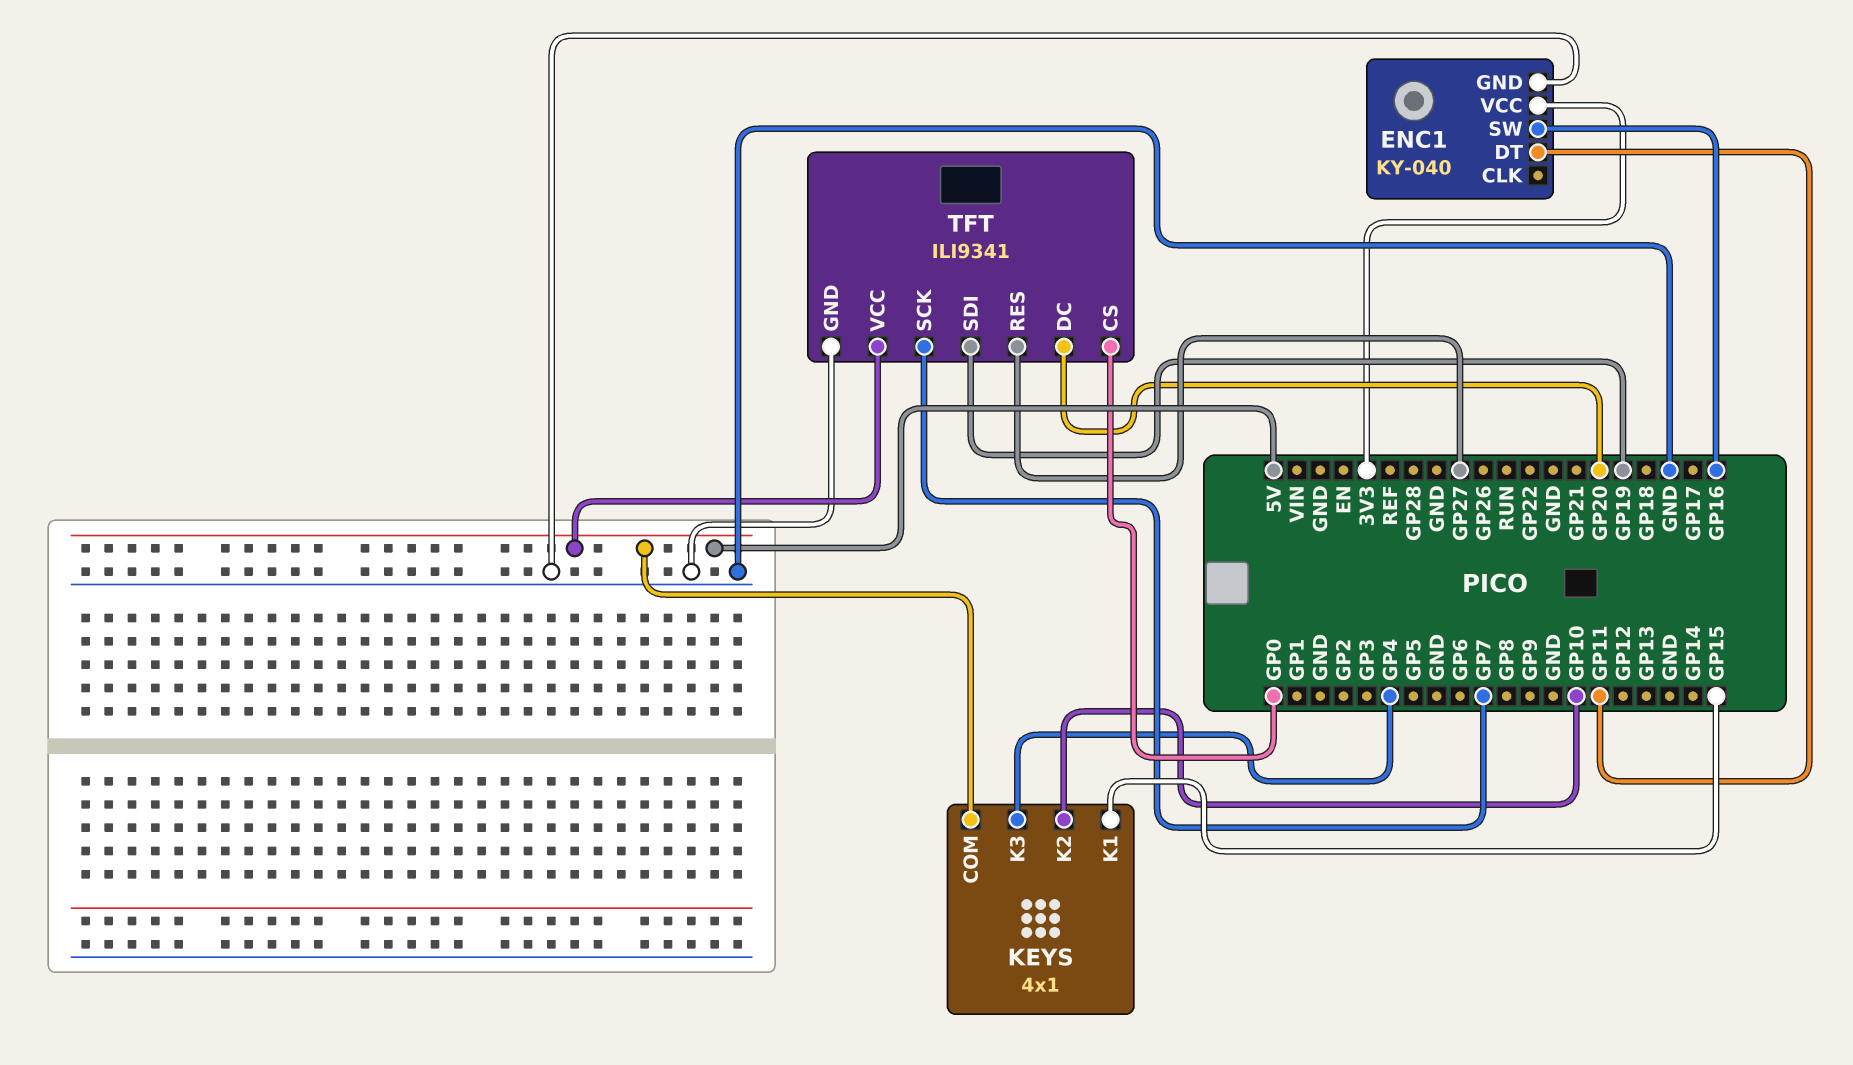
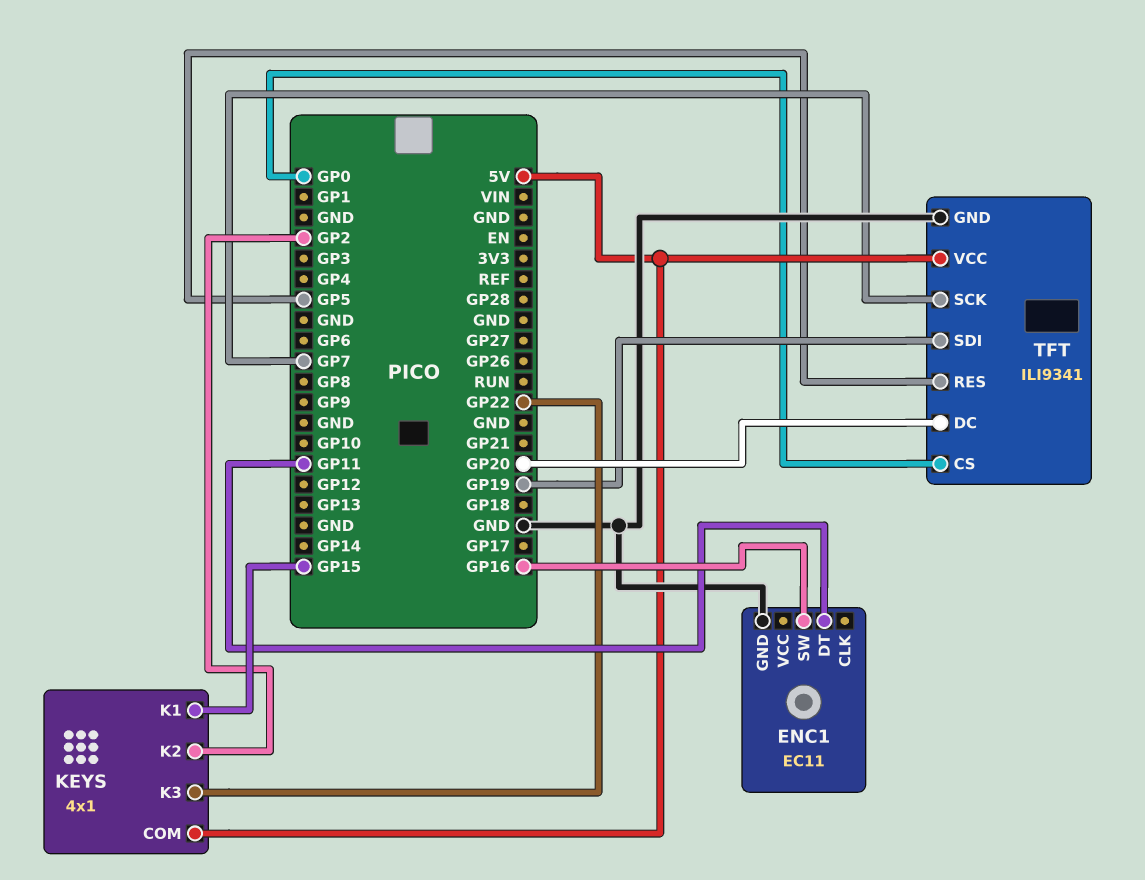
ENC1: KY-040 -> EC11
ENC1 pin VCC: 3V3 -> none
KEYS pin K2: GP10 -> GP2
KEYS pin K3: GP4 -> GP22
TFT pin RES: GP27 -> GP5

